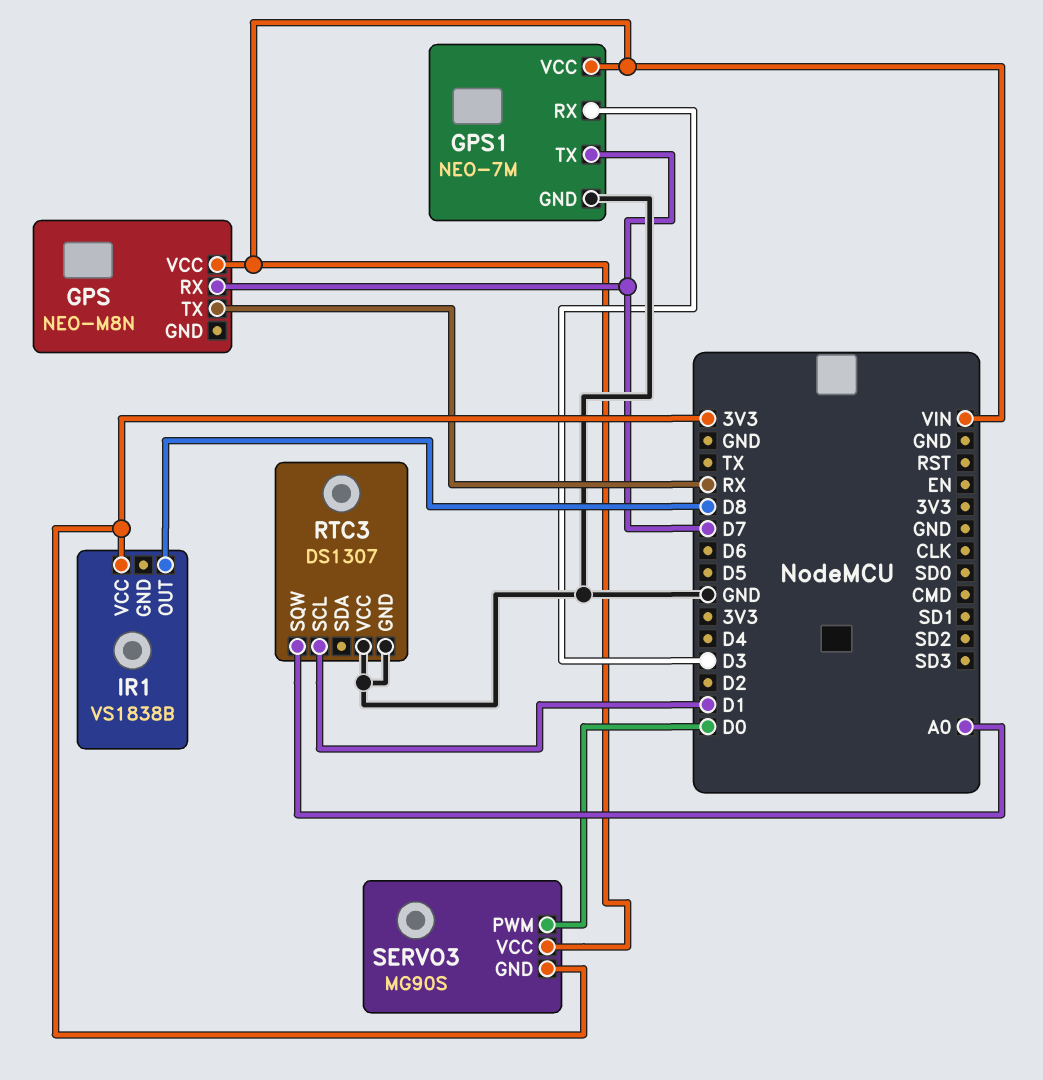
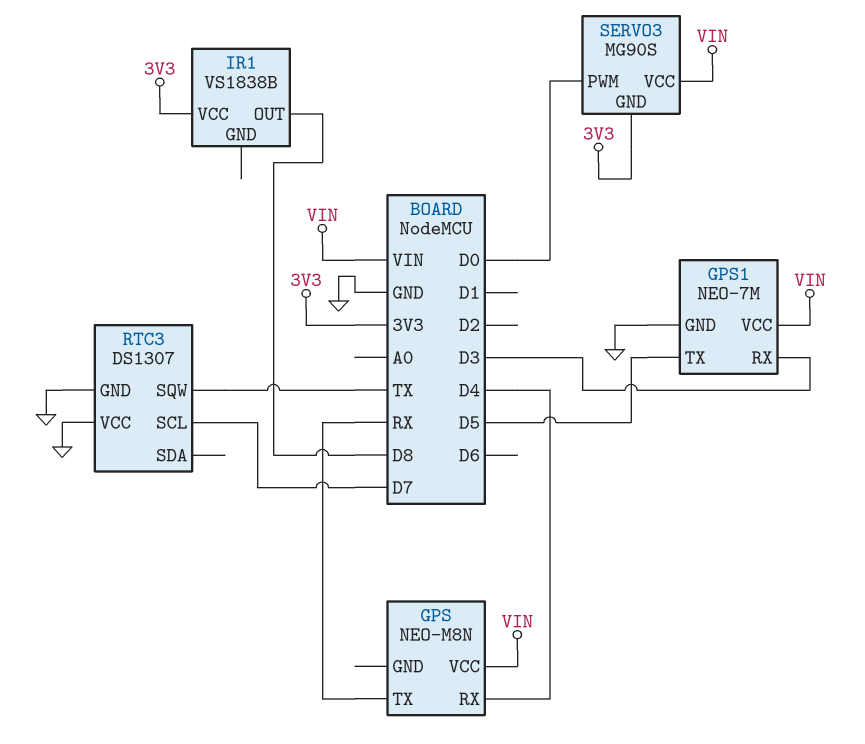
GPS pin RX: D7 -> D4
GPS1 pin TX: D7 -> D5
RTC3 pin SCL: D1 -> D7
RTC3 pin SQW: A0 -> TX

